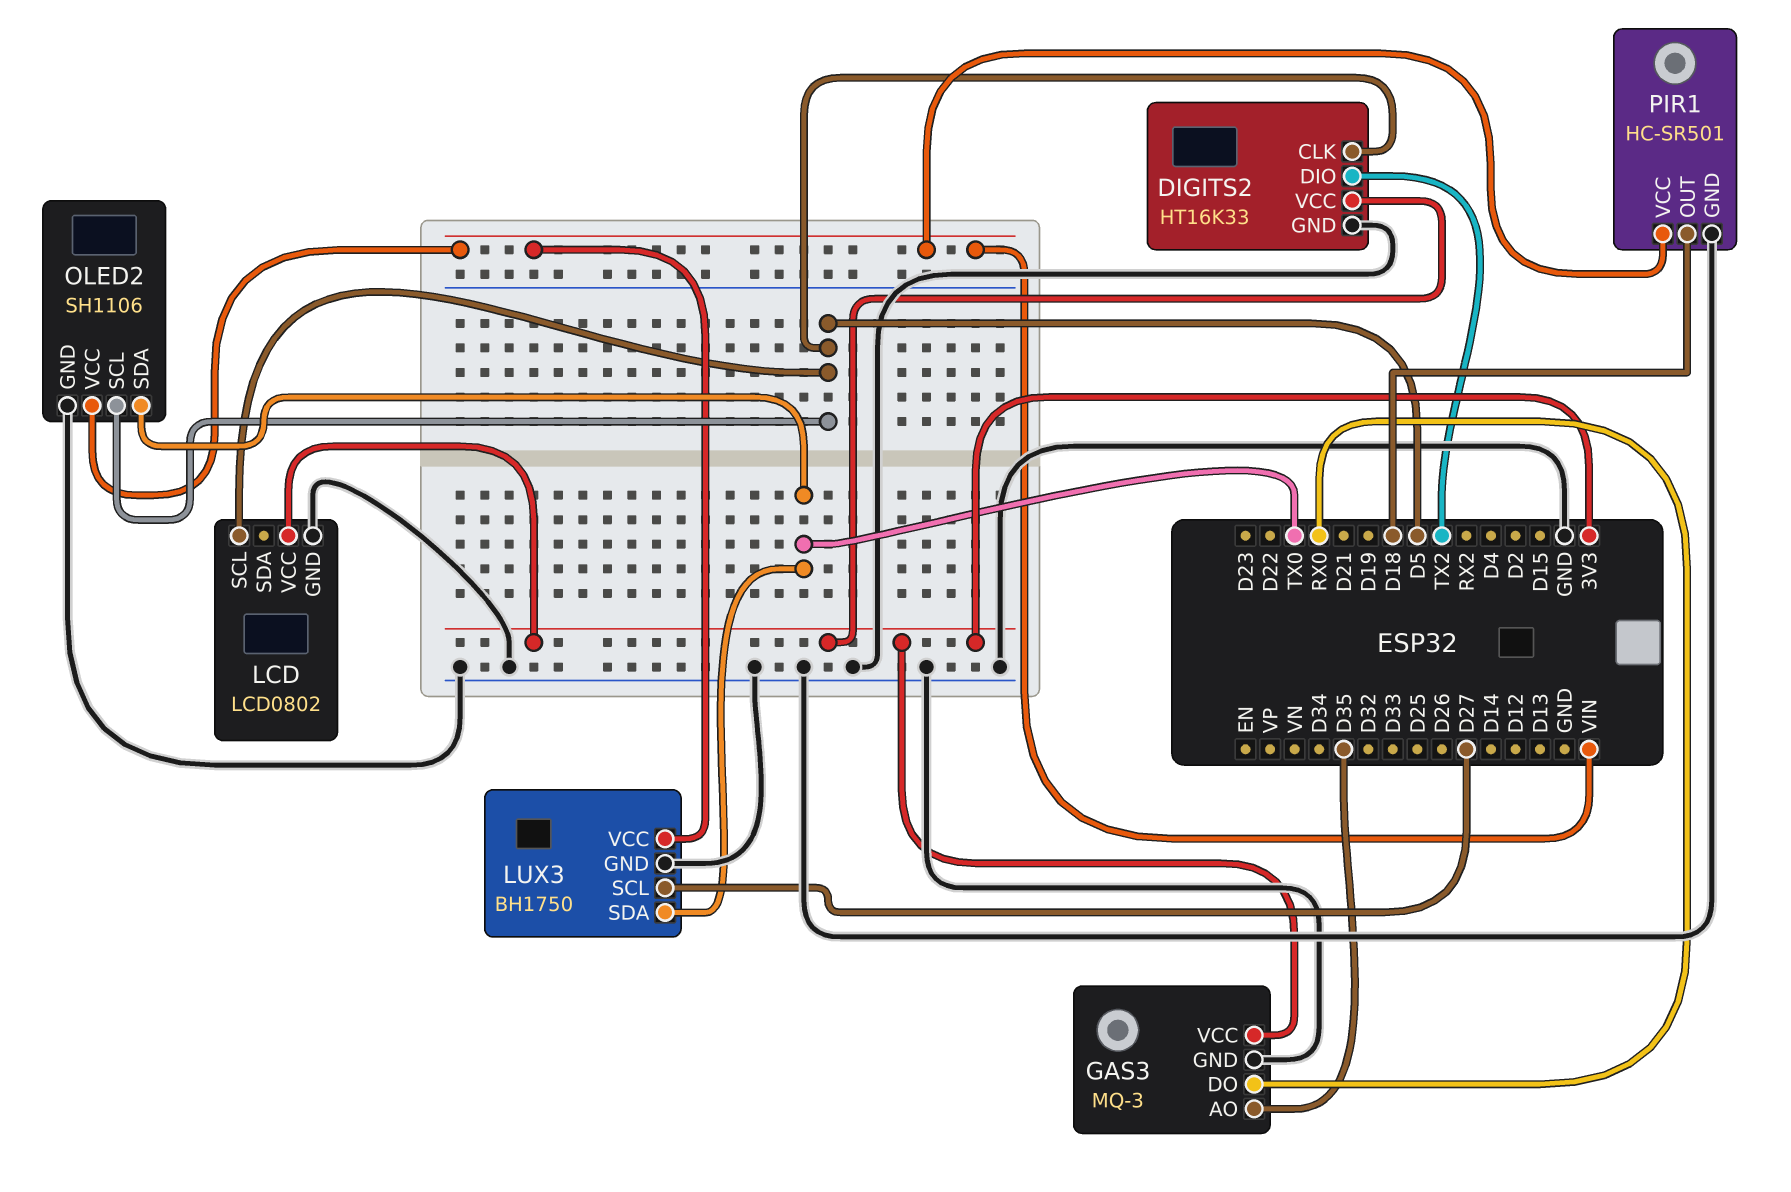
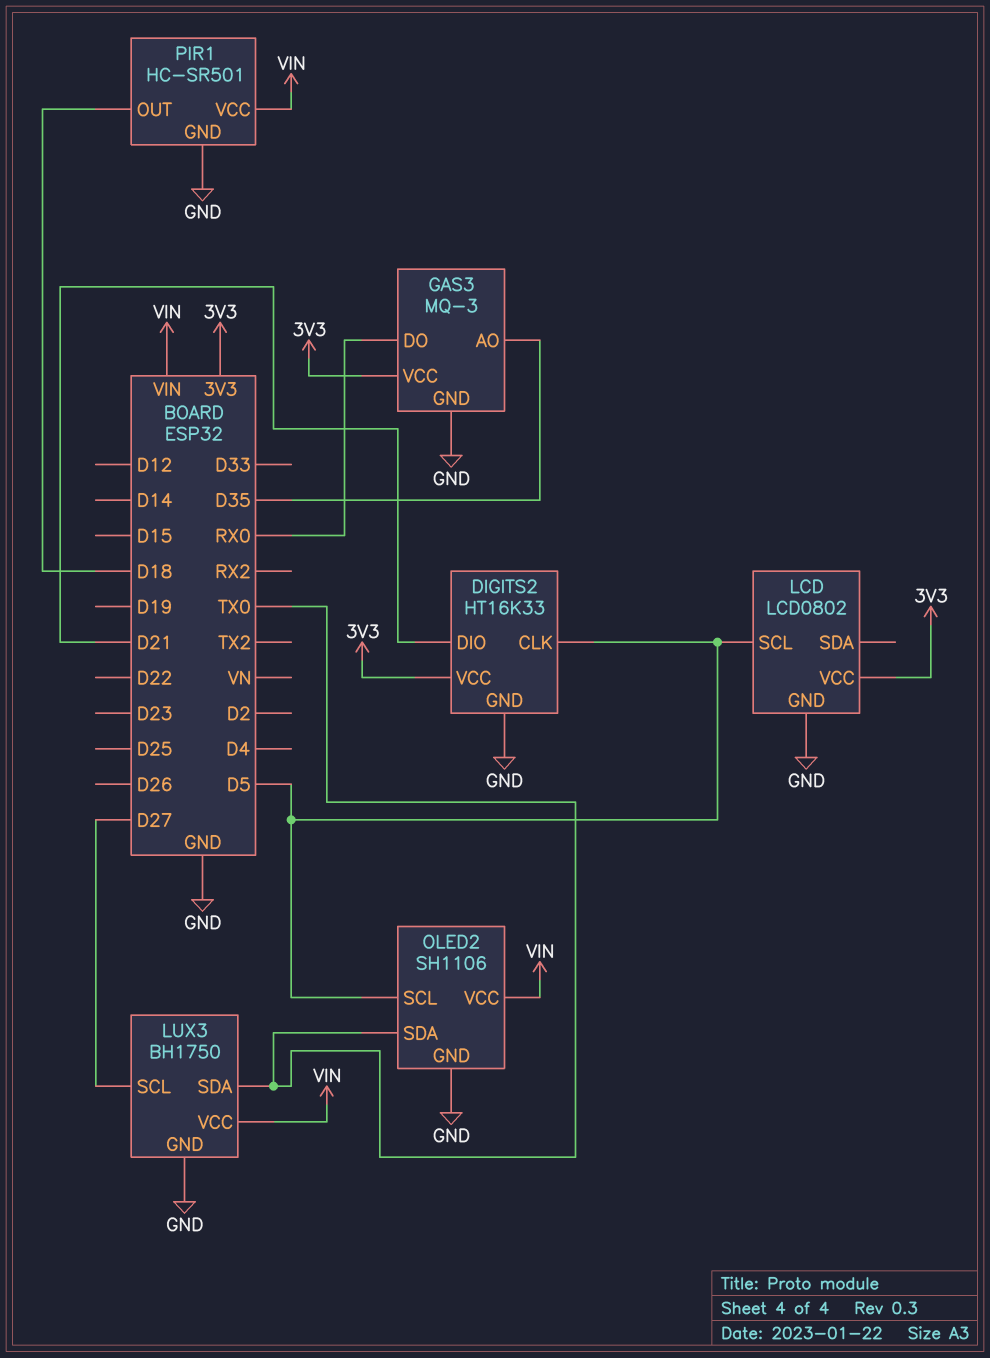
DIGITS2 pin DIO: TX2 -> D21

